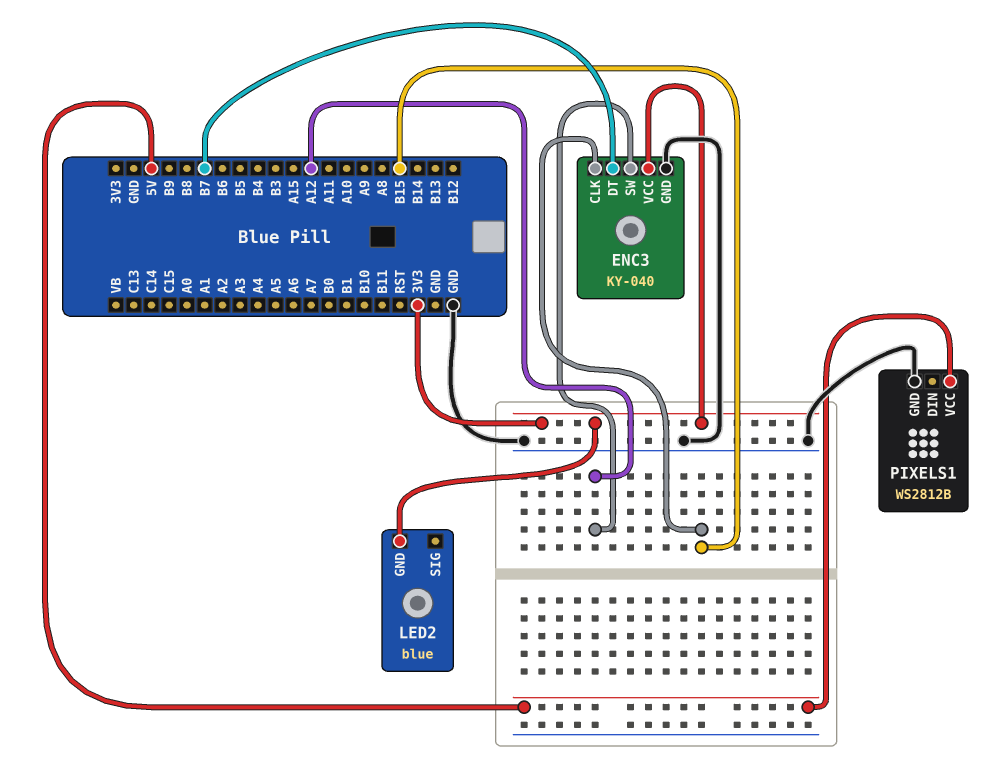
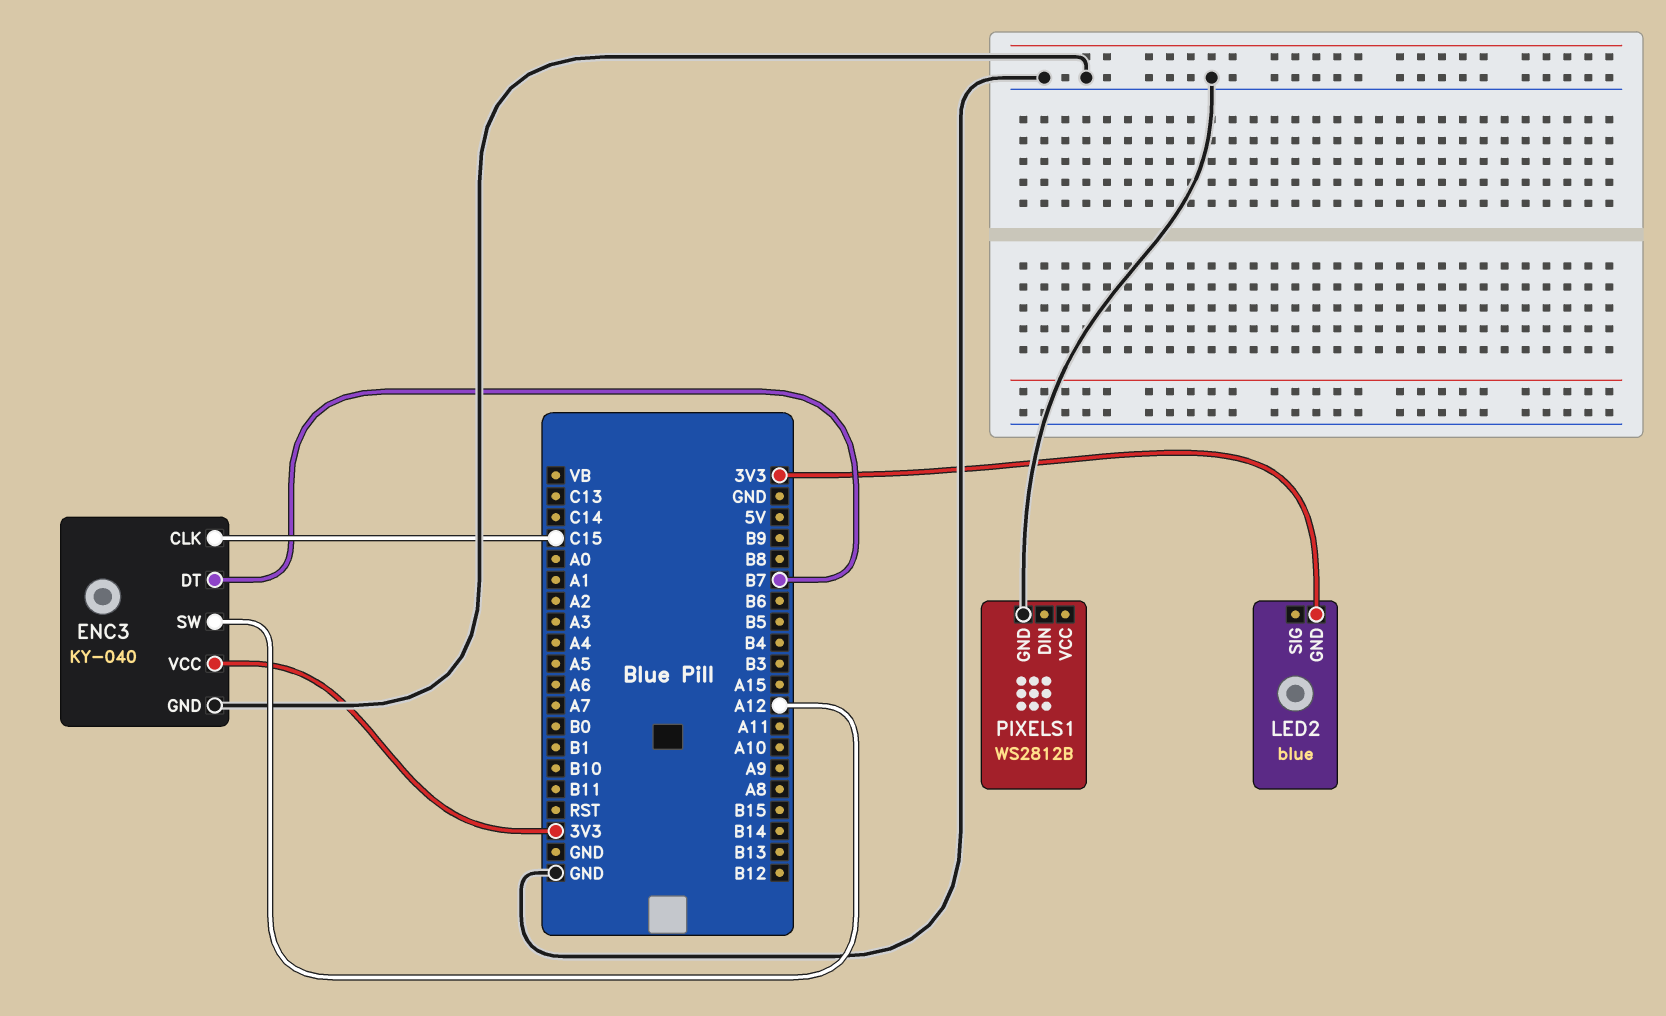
ENC3 pin CLK: B15 -> C15
PIXELS1 pin VCC: 5V -> none

